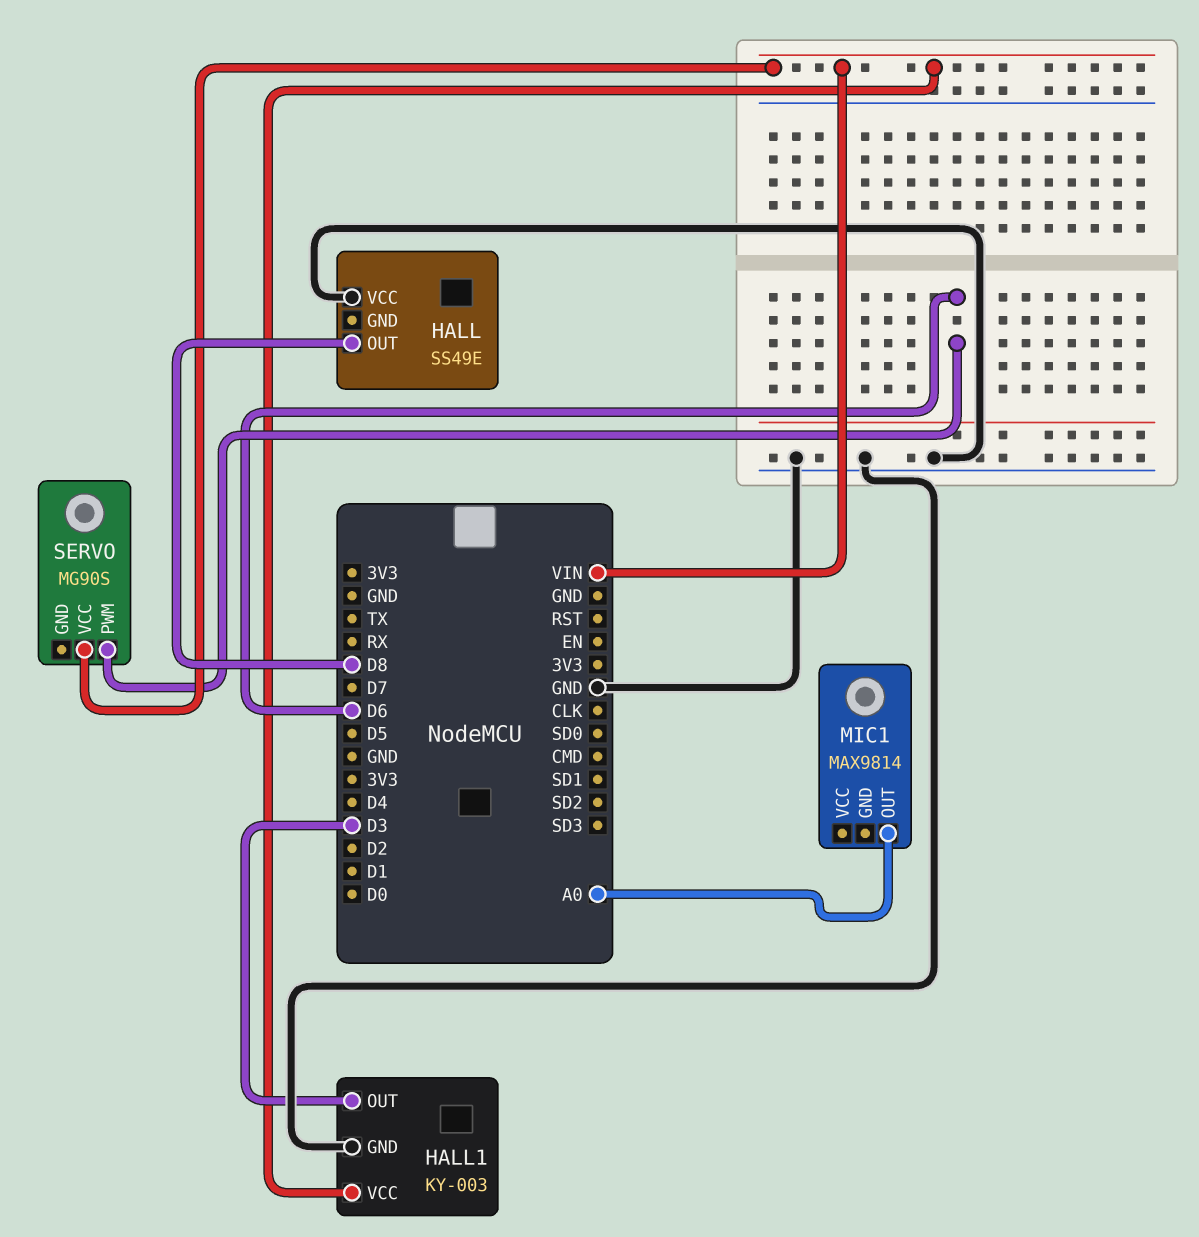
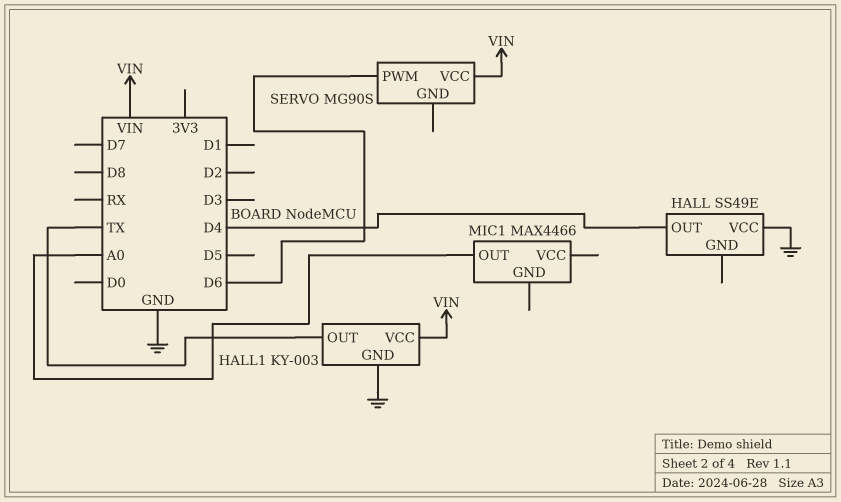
HALL pin OUT: D8 -> D4
HALL1 pin OUT: D3 -> TX
MIC1: MAX9814 -> MAX4466

